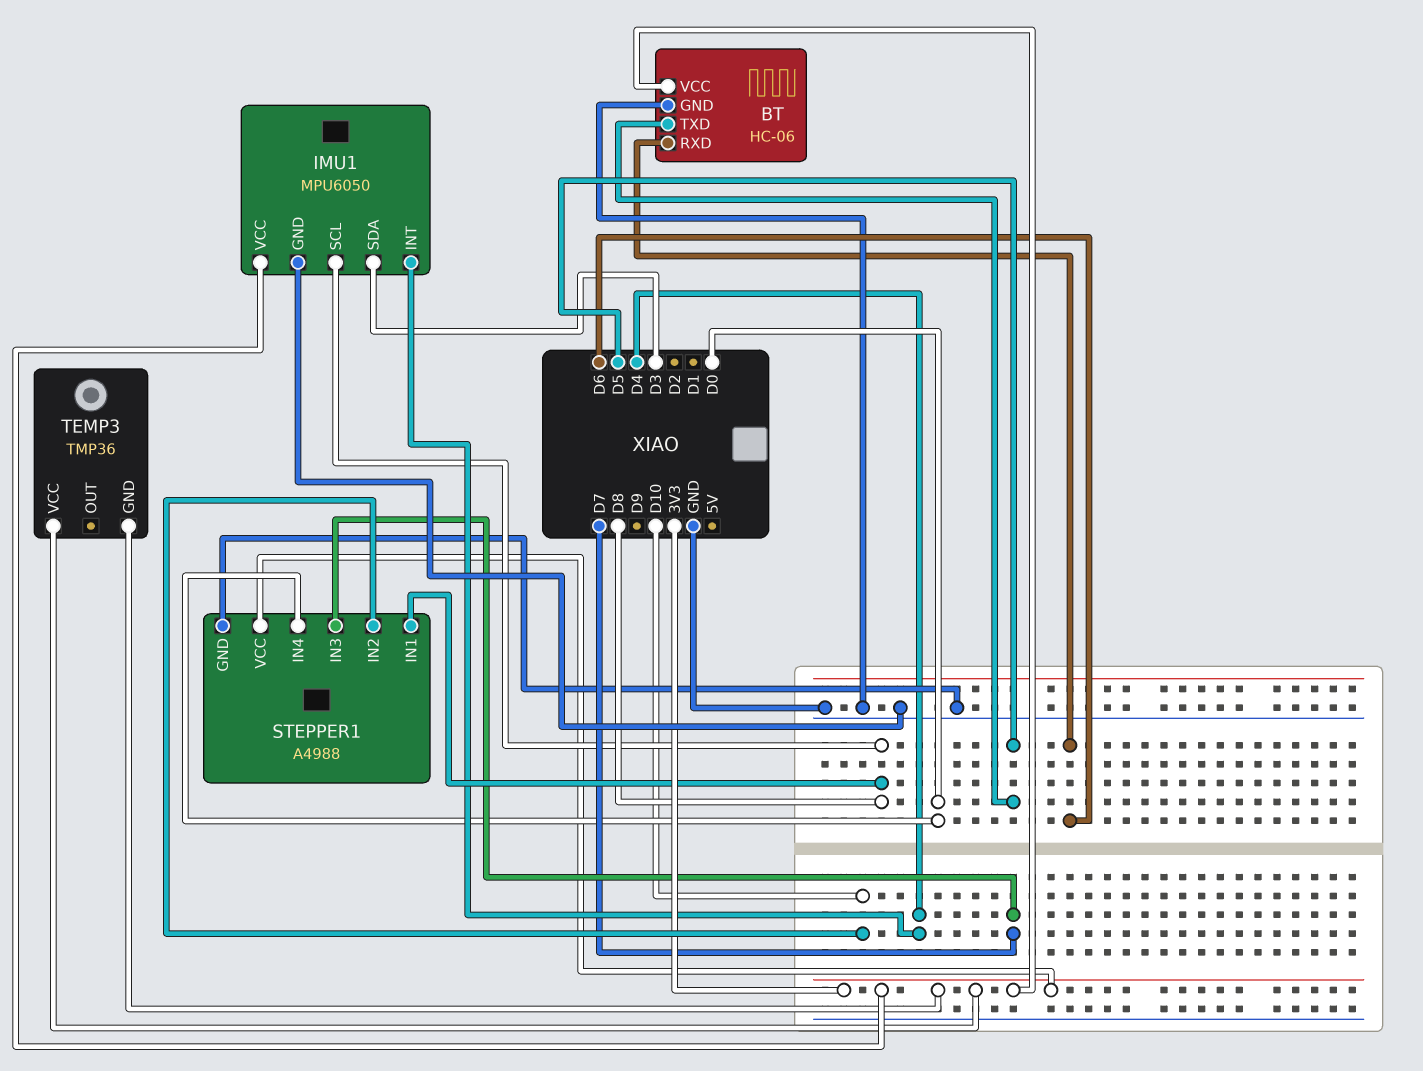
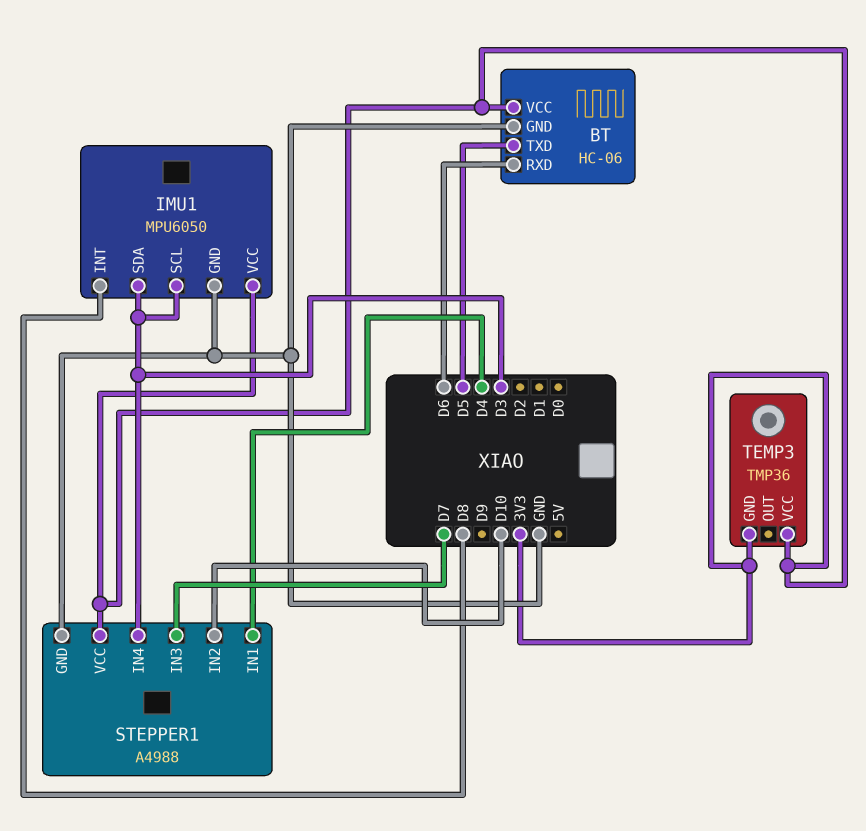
IMU1 pin INT: D4 -> D8
IMU1 pin SCL: D8 -> D3
STEPPER1 pin IN1: D8 -> D4
STEPPER1 pin IN4: D0 -> D3

